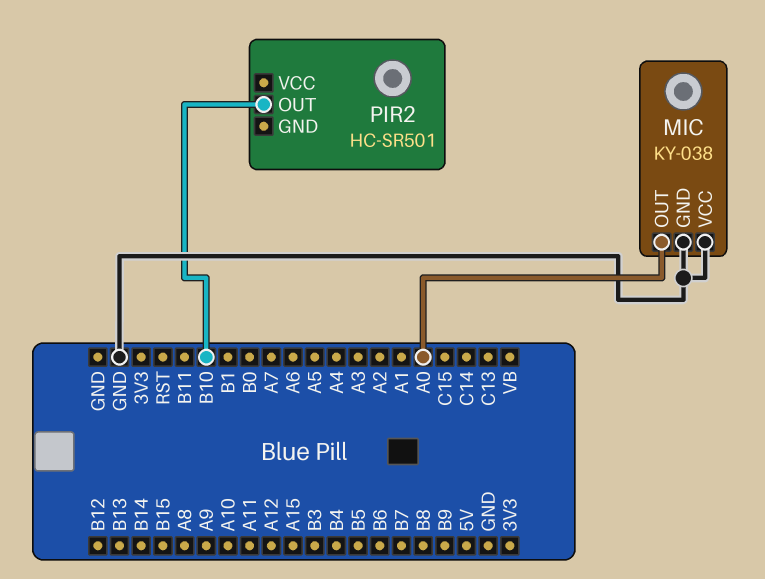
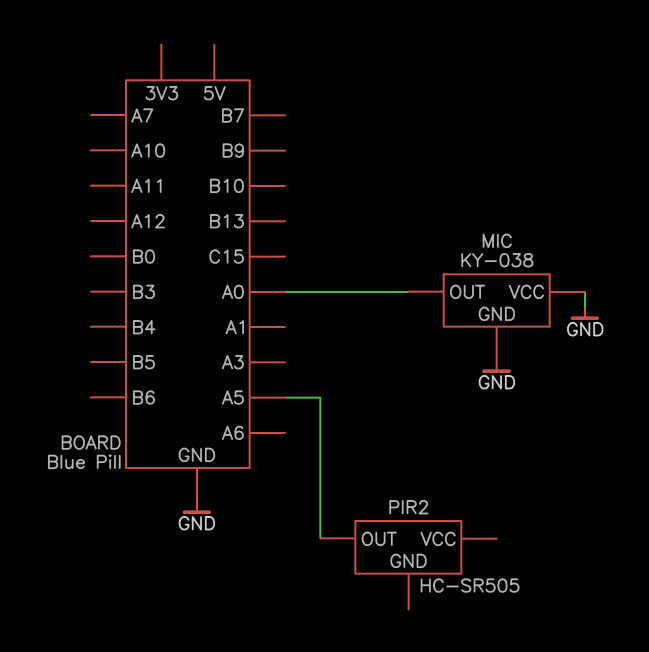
PIR2: HC-SR501 -> HC-SR505
PIR2 pin OUT: B10 -> A5

